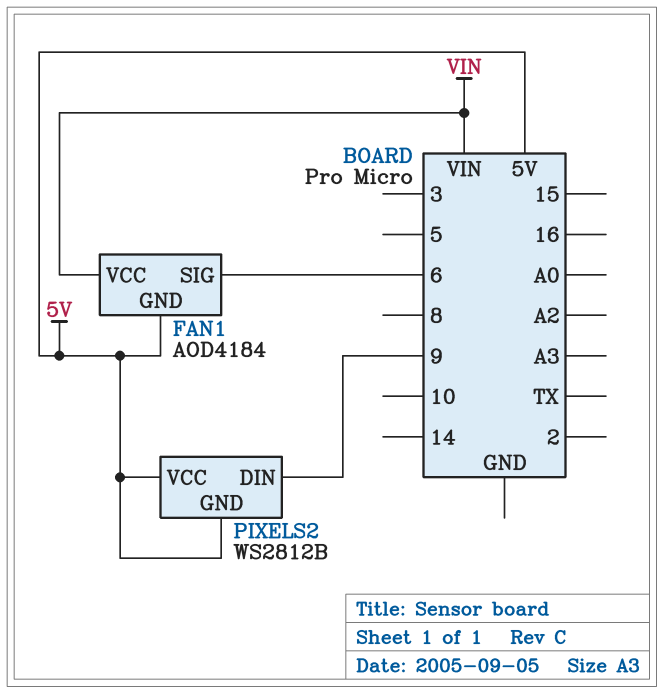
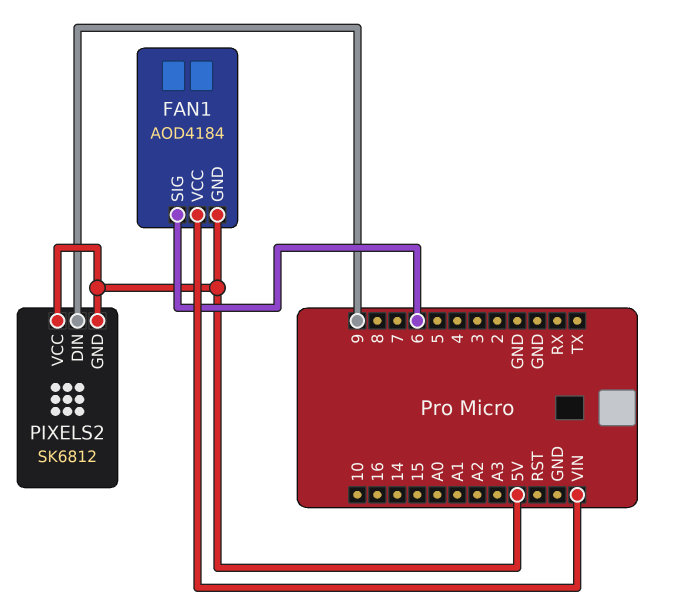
PIXELS2: WS2812B -> SK6812

